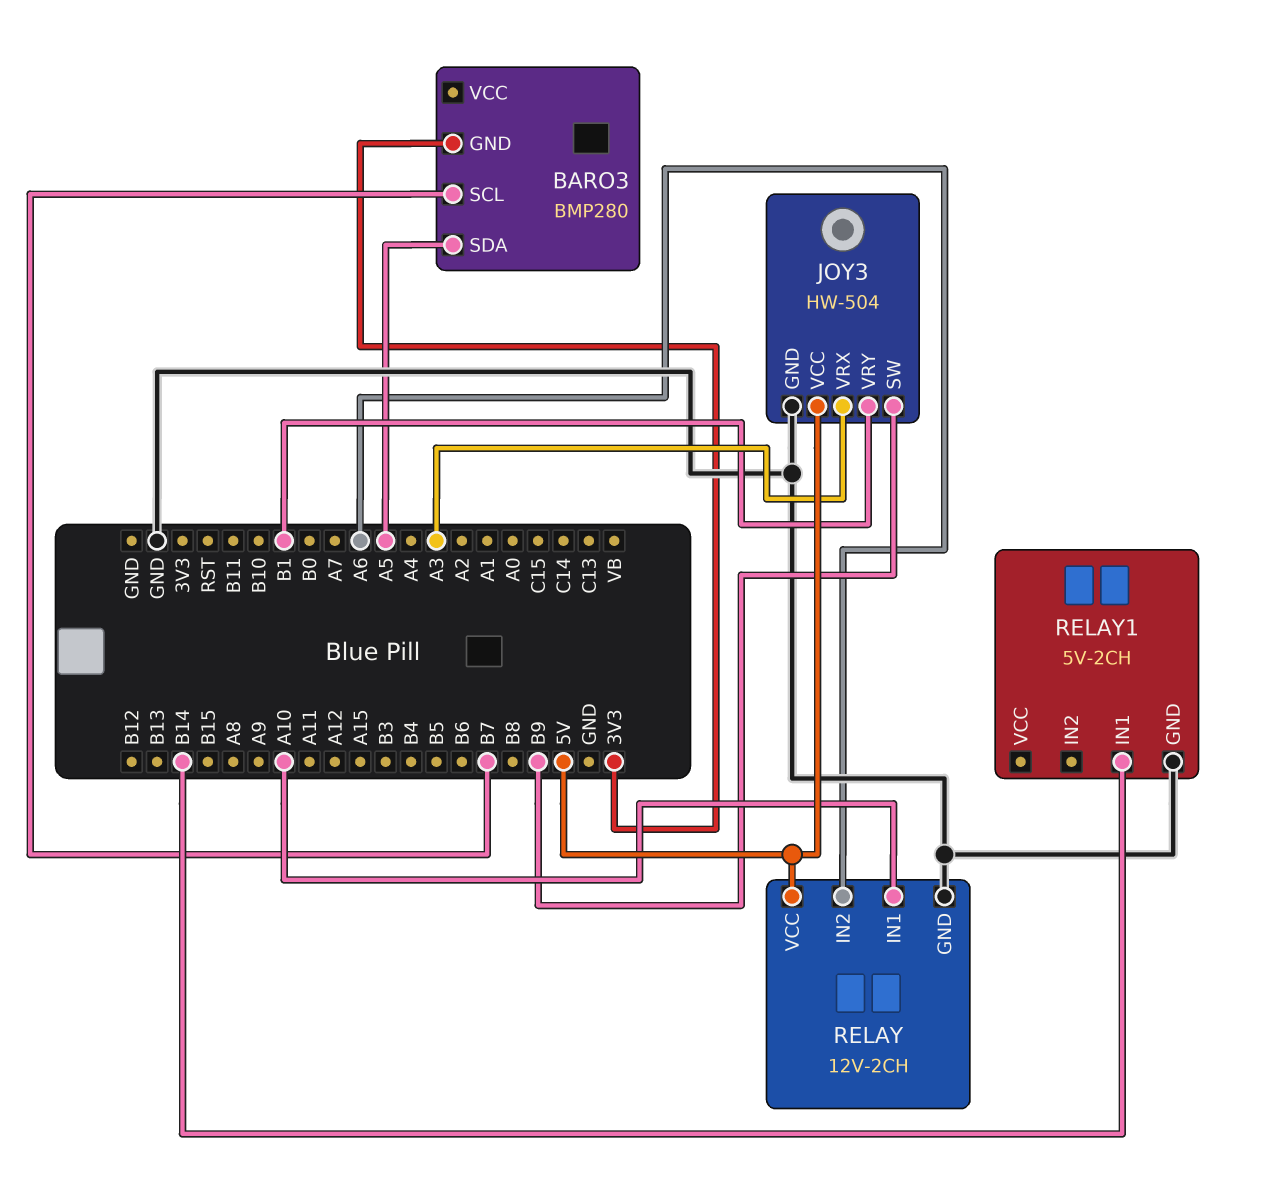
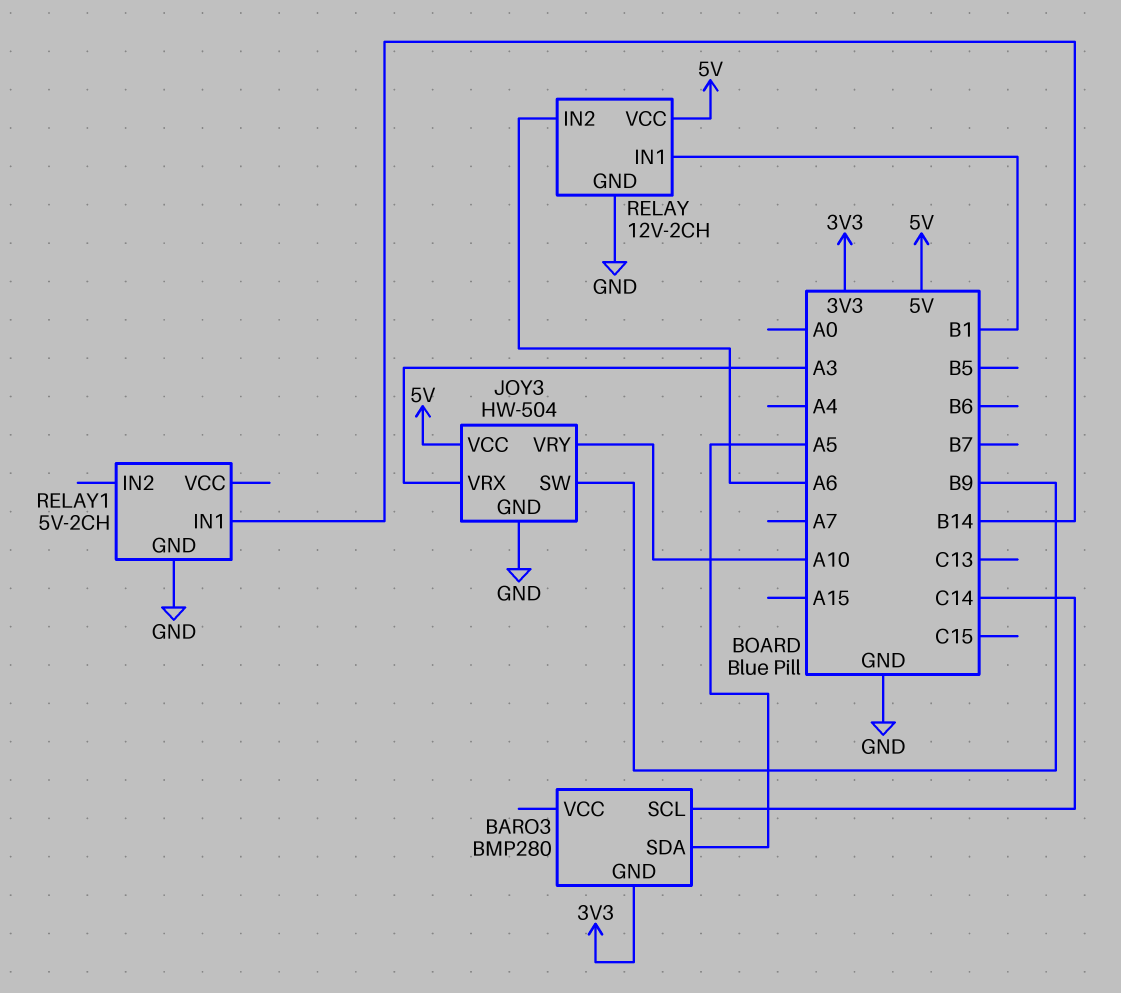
BARO3 pin SCL: B7 -> C14
JOY3 pin VRY: B1 -> A10
RELAY pin IN1: A10 -> B1

